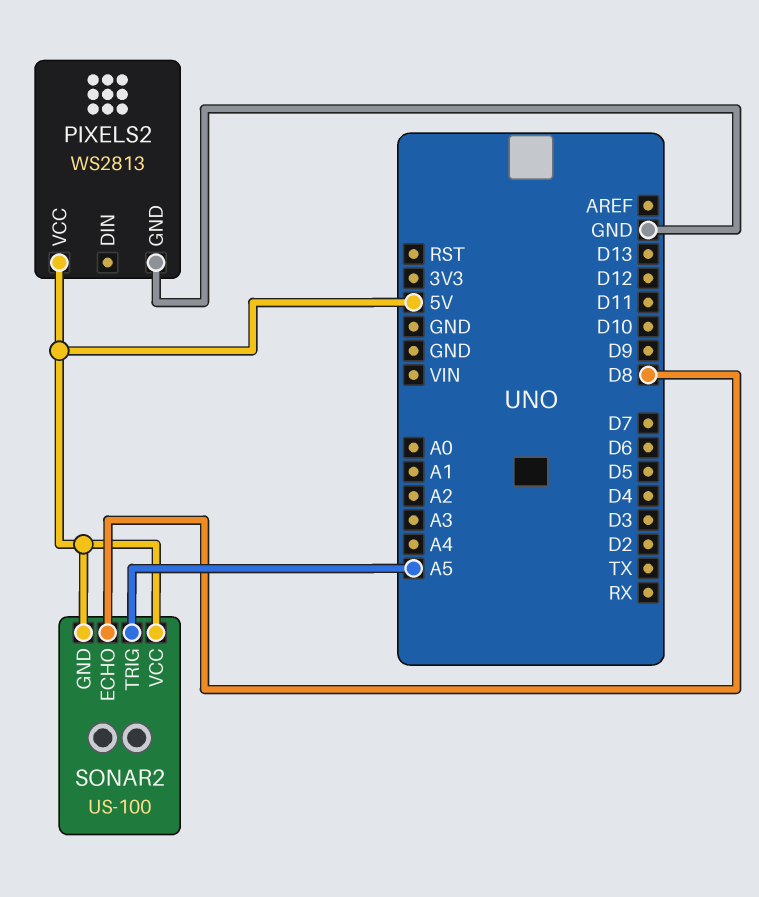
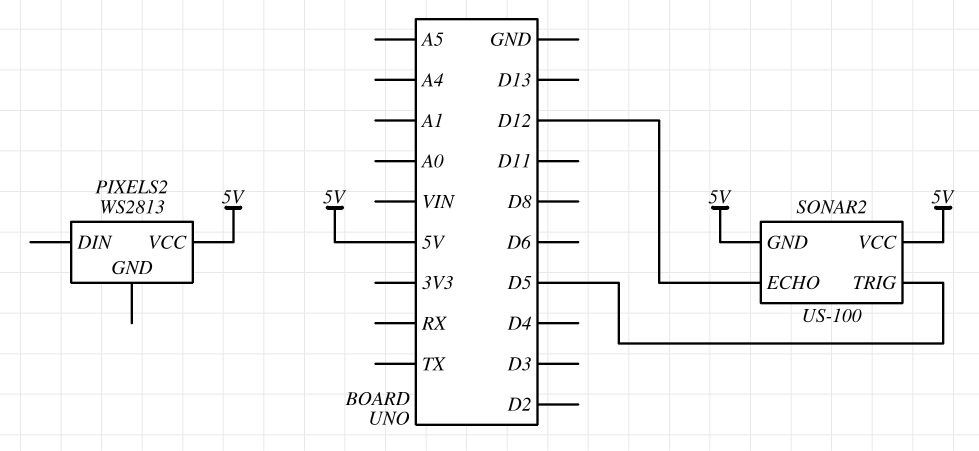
PIXELS2 pin GND: GND -> none
SONAR2 pin ECHO: D8 -> D12
SONAR2 pin TRIG: A5 -> D5

